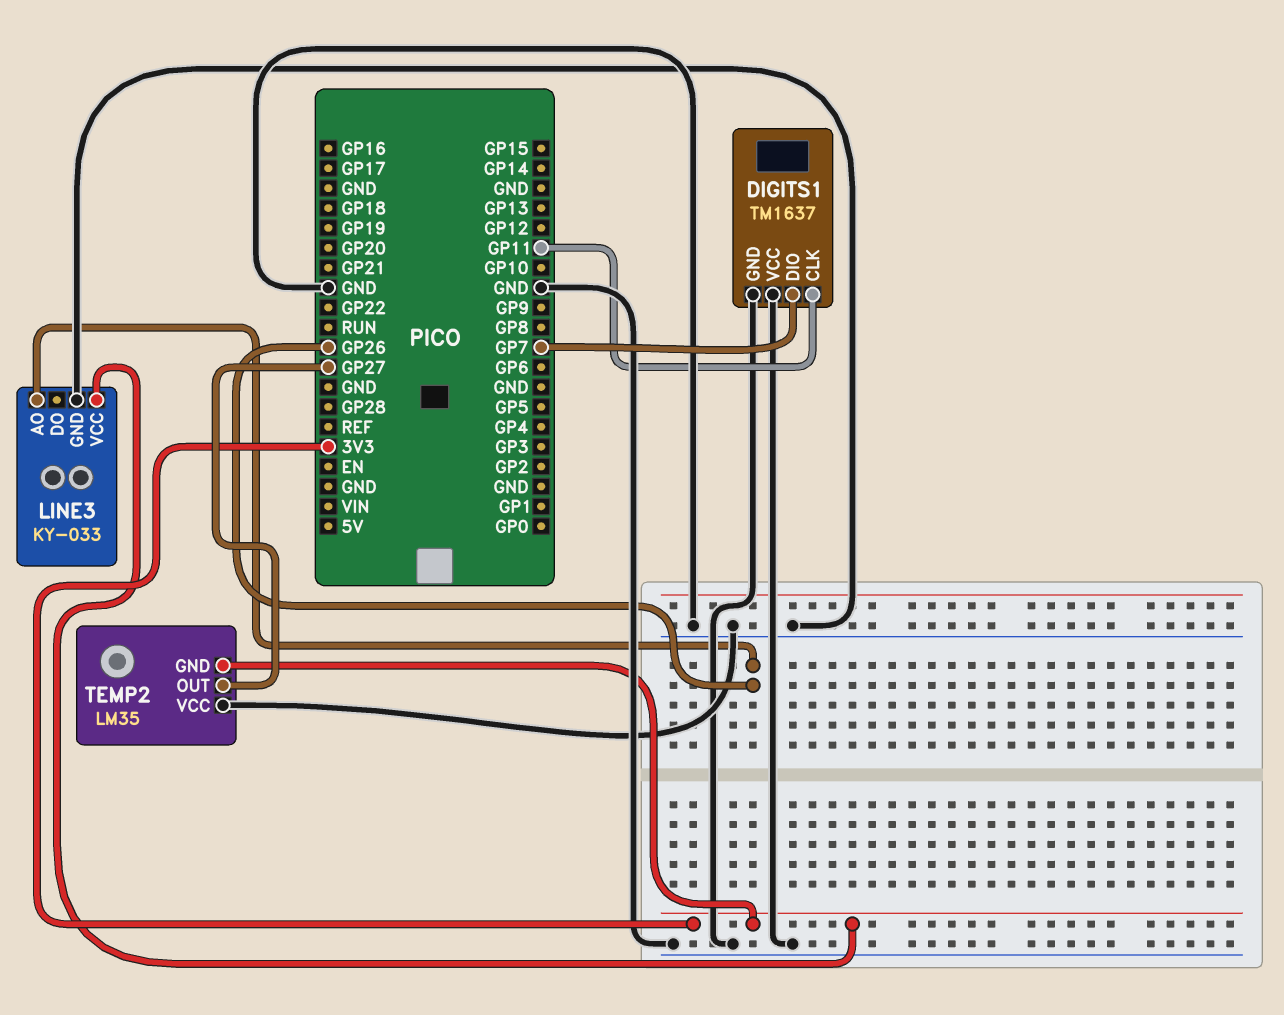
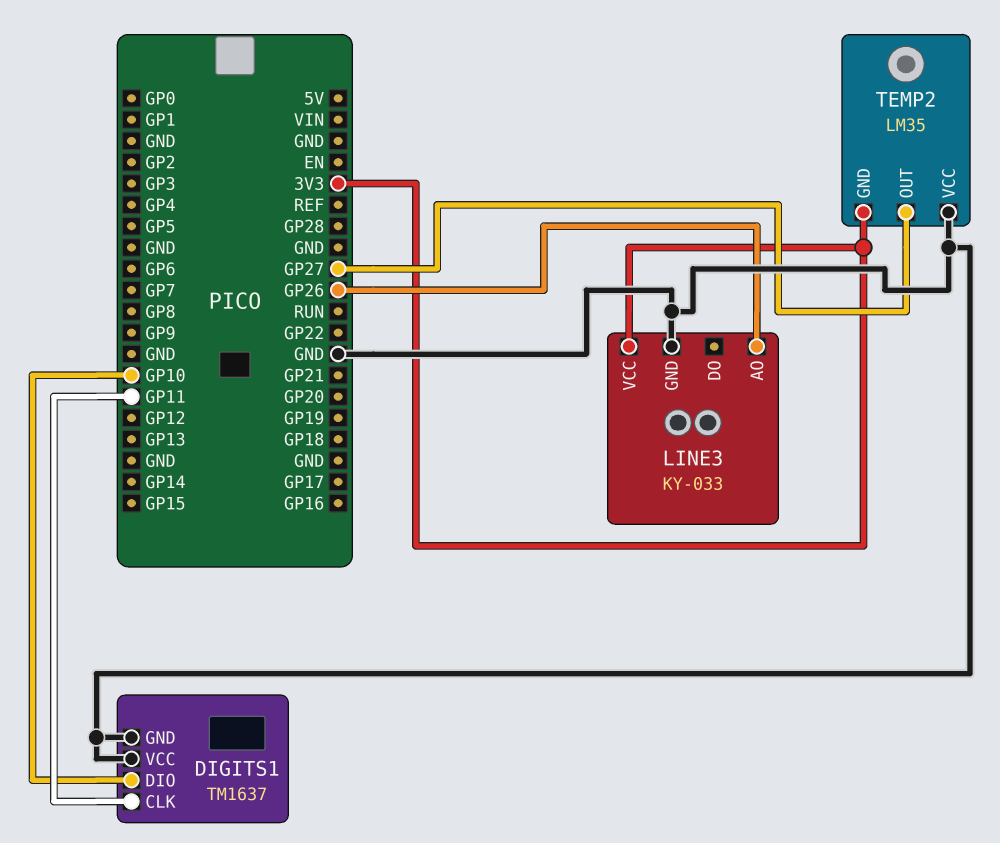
DIGITS1 pin DIO: GP7 -> GP10

